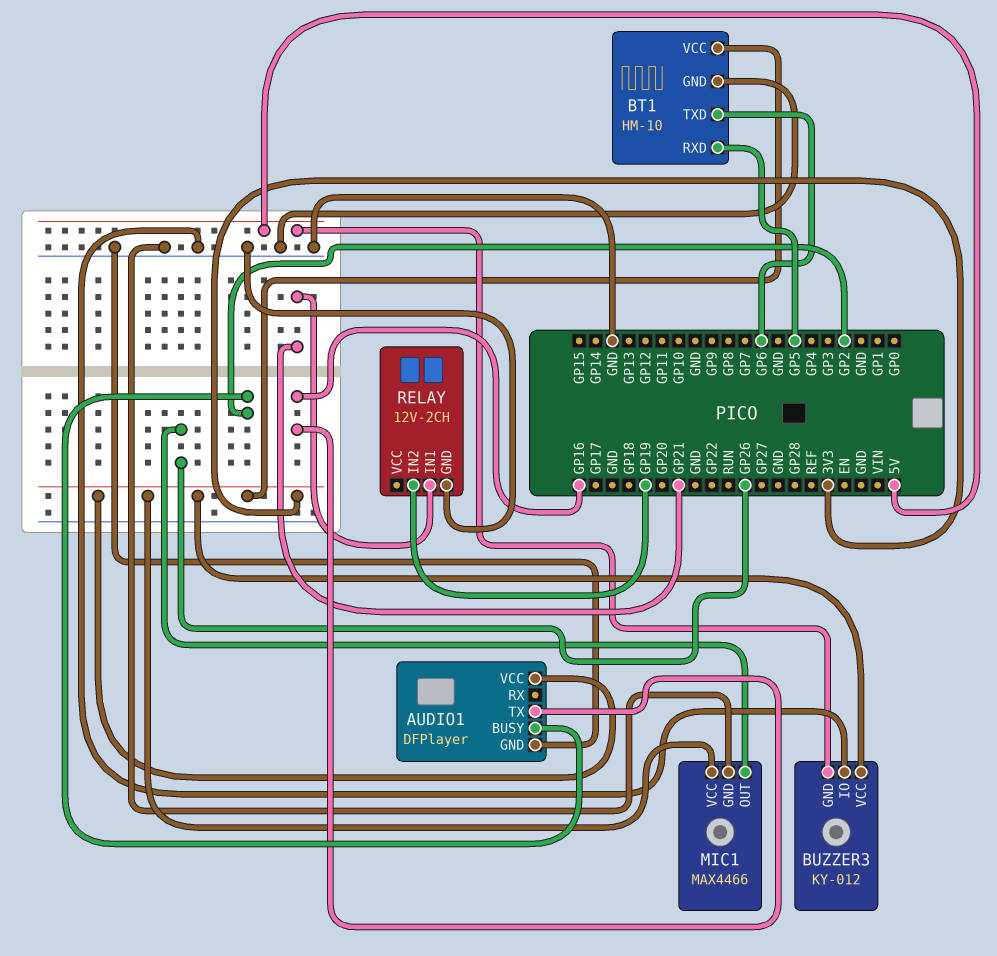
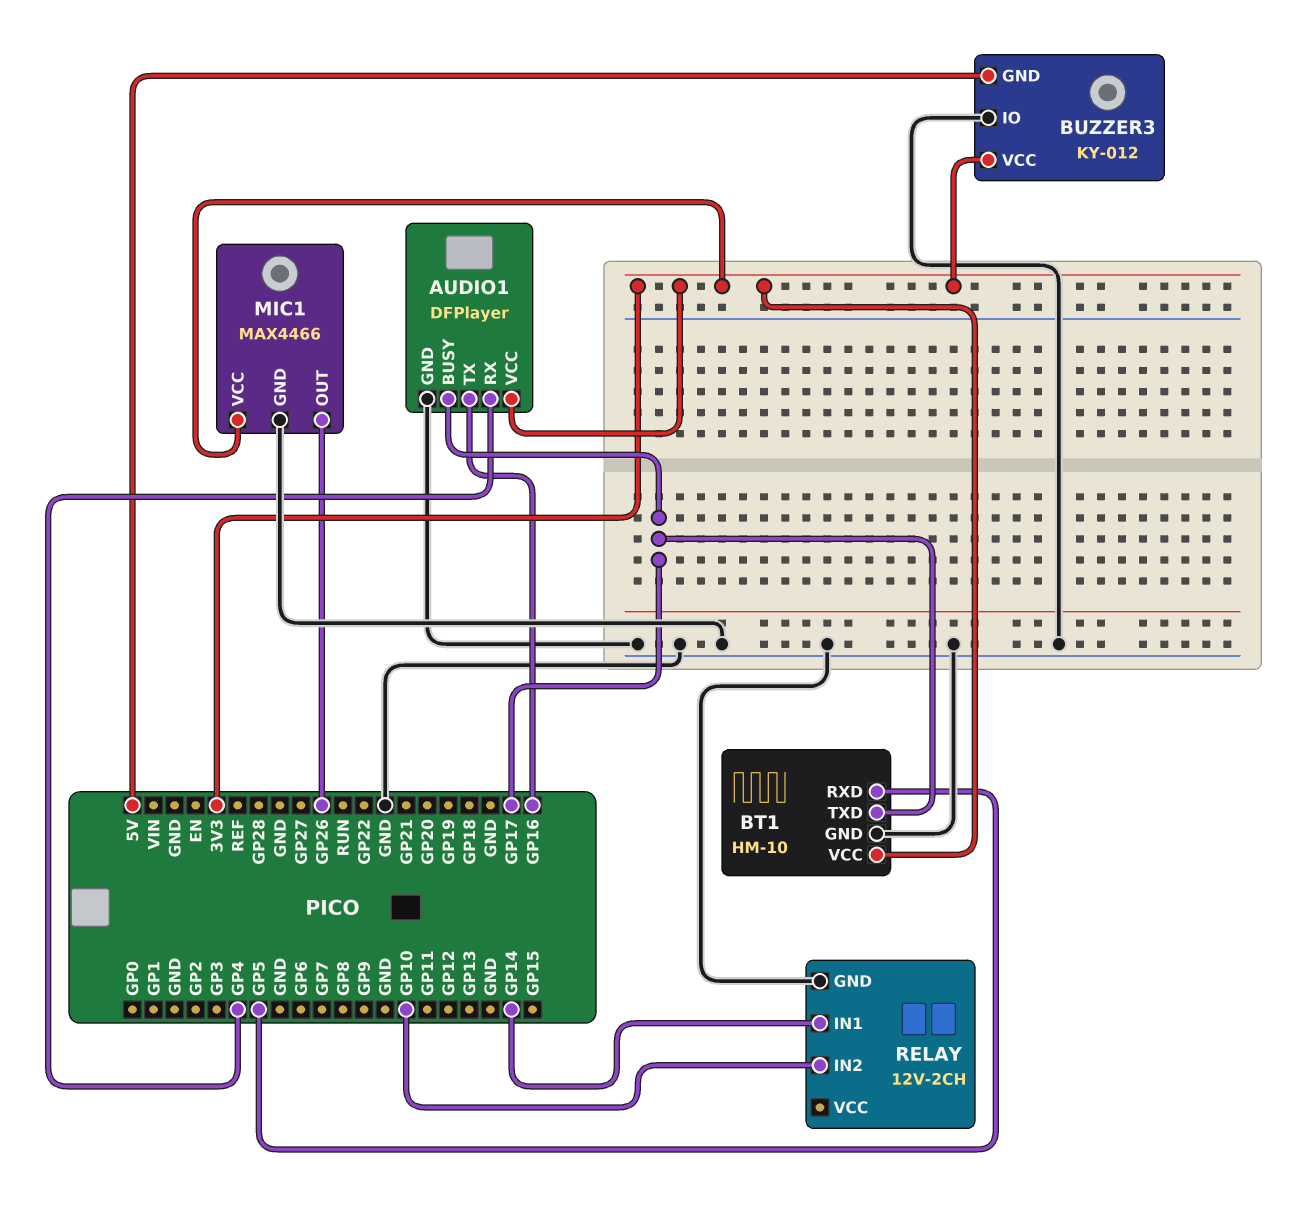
AUDIO1 pin BUSY: GP2 -> GP17
AUDIO1 pin RX: none -> GP4
BT1 pin TXD: GP6 -> GP17
RELAY pin IN1: GP21 -> GP14
RELAY pin IN2: GP19 -> GP10

